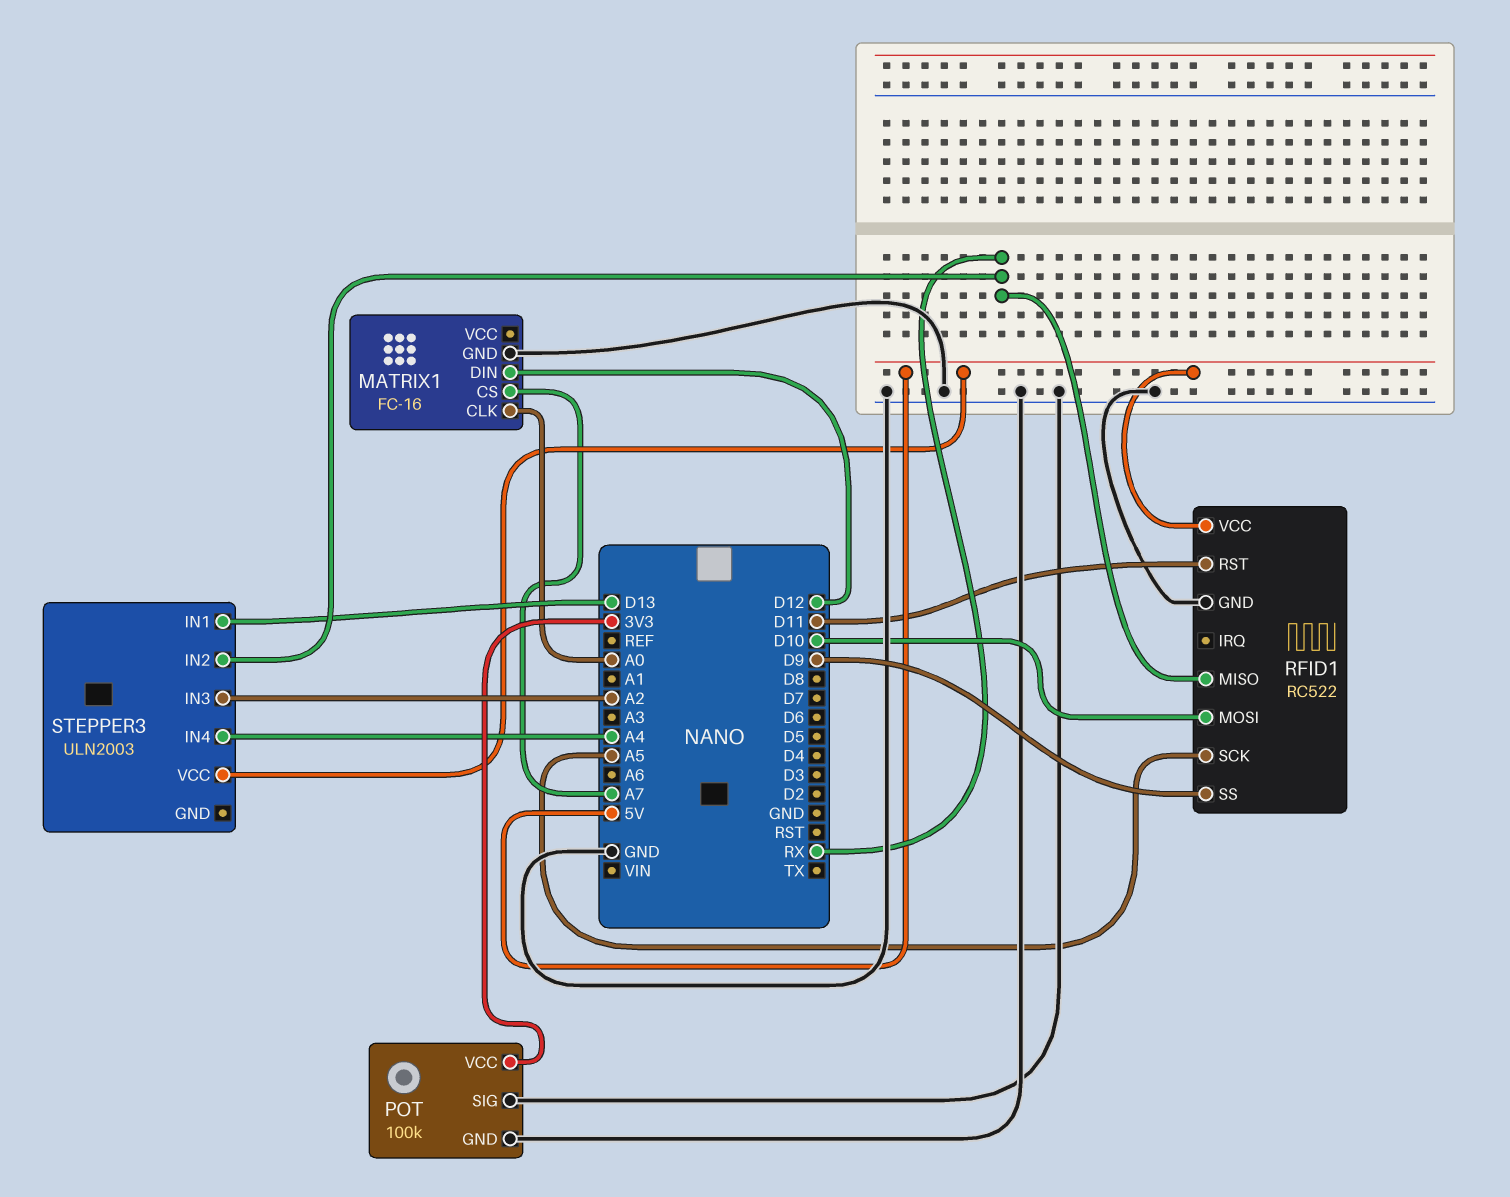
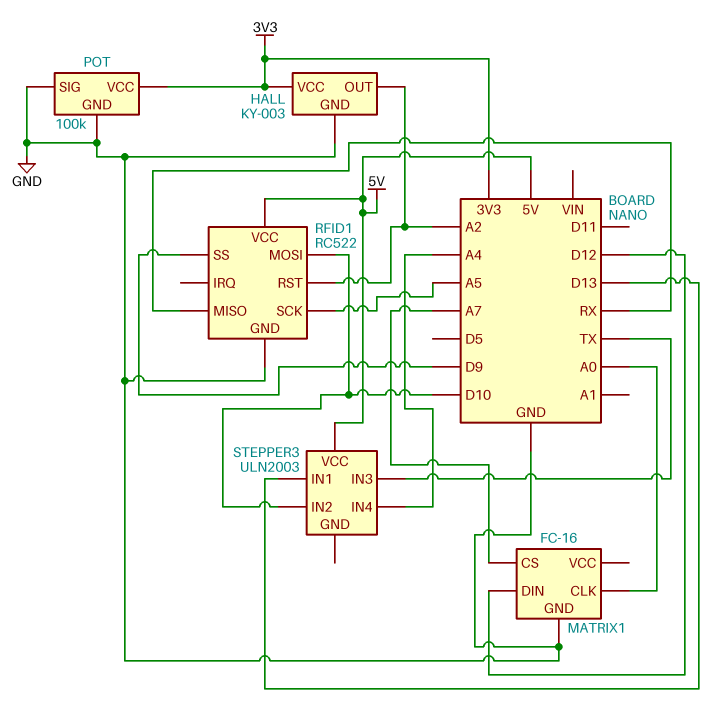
HALL: none -> KY-003
HALL pin GND: none -> GND
HALL pin OUT: none -> A2
HALL pin VCC: none -> 3V3
RFID1 pin RST: D11 -> A2
STEPPER3 pin IN2: RX -> D10
STEPPER3 pin IN3: A2 -> TX

